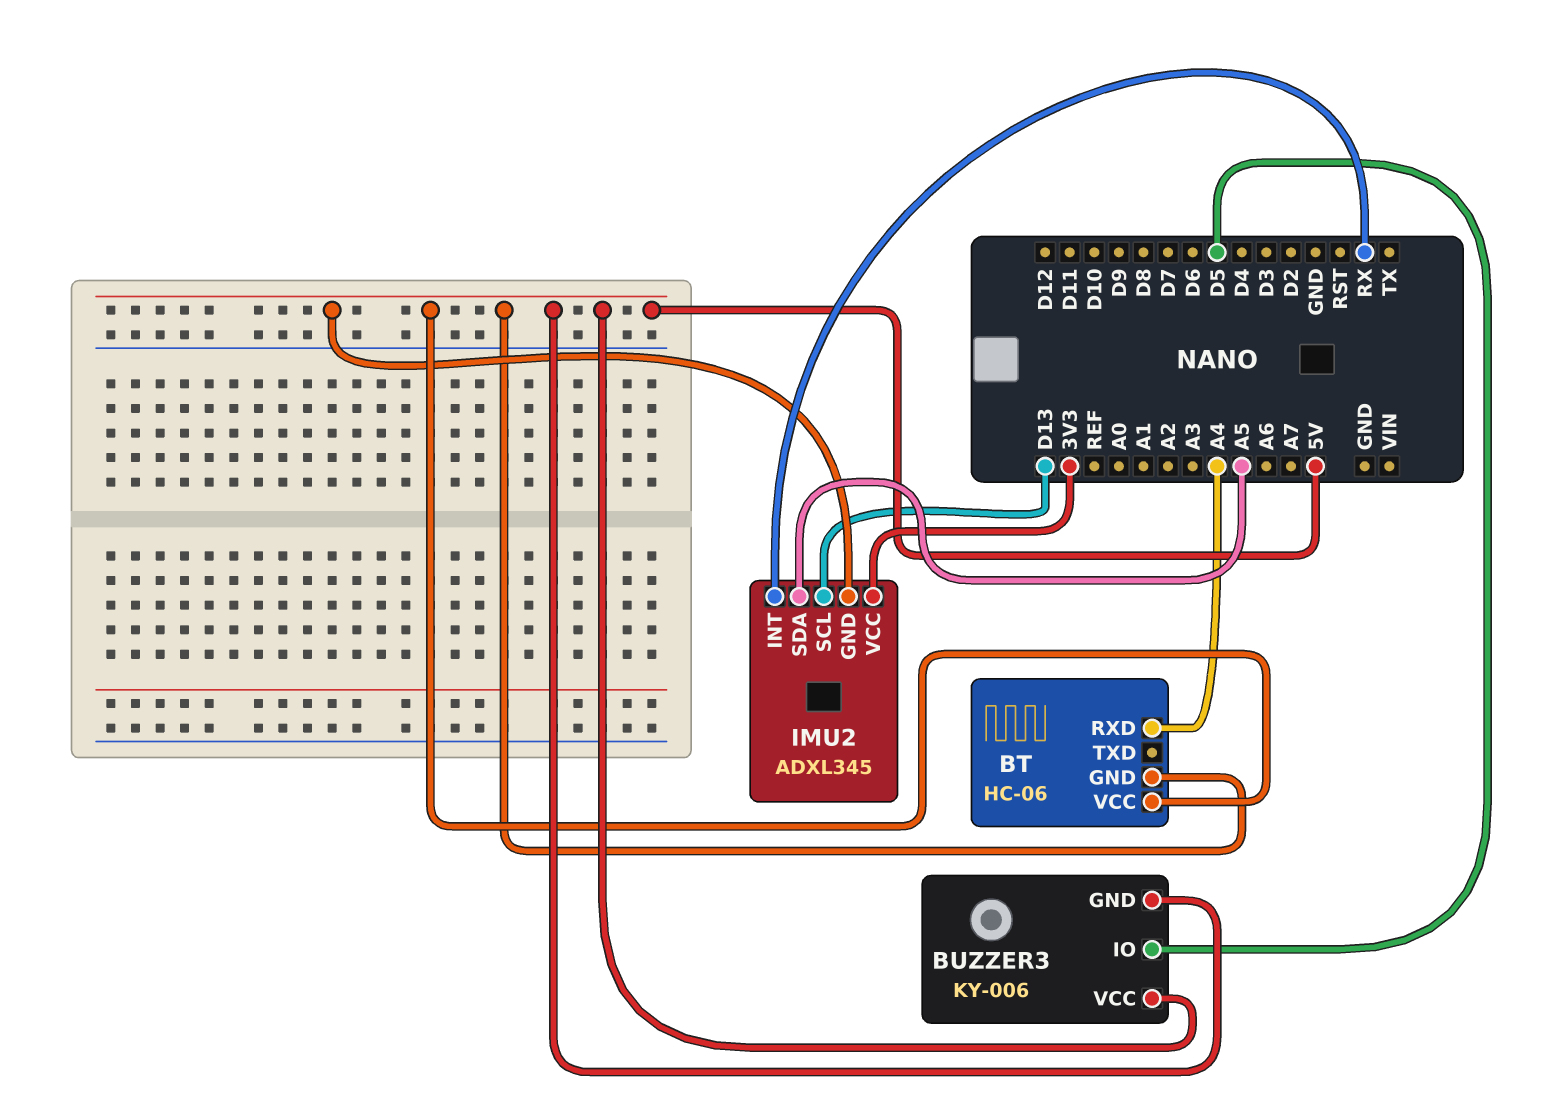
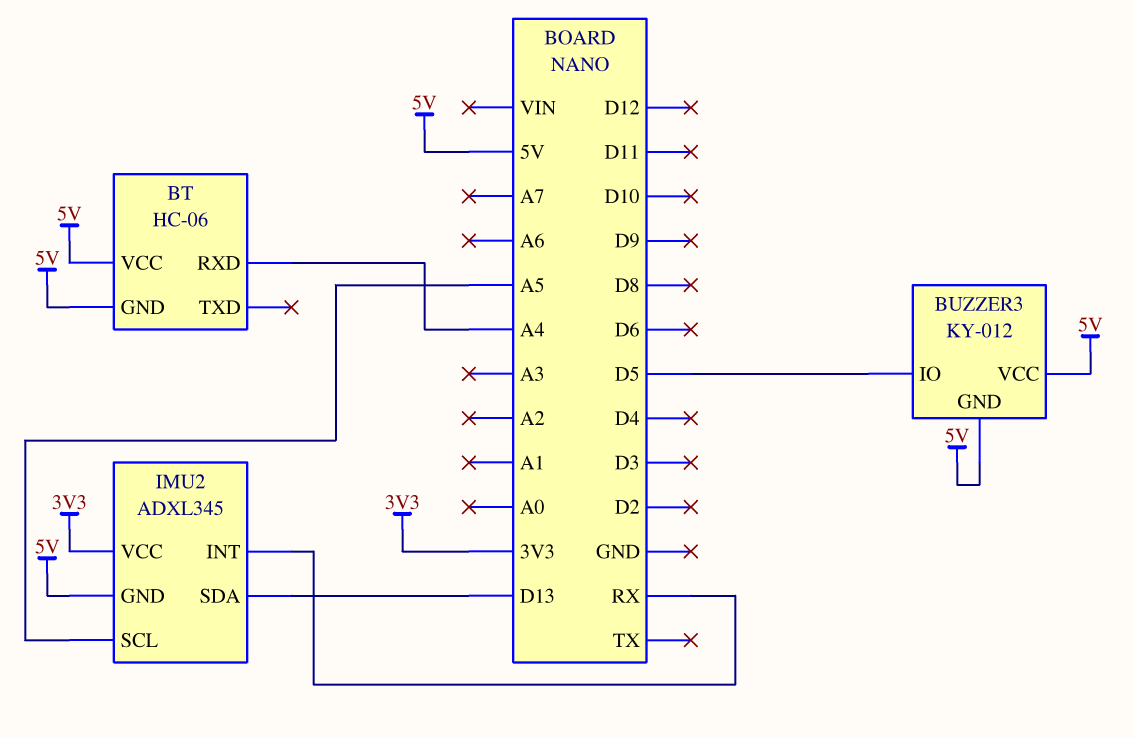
BUZZER3: KY-006 -> KY-012
IMU2 pin SCL: D13 -> A5
IMU2 pin SDA: A5 -> D13

